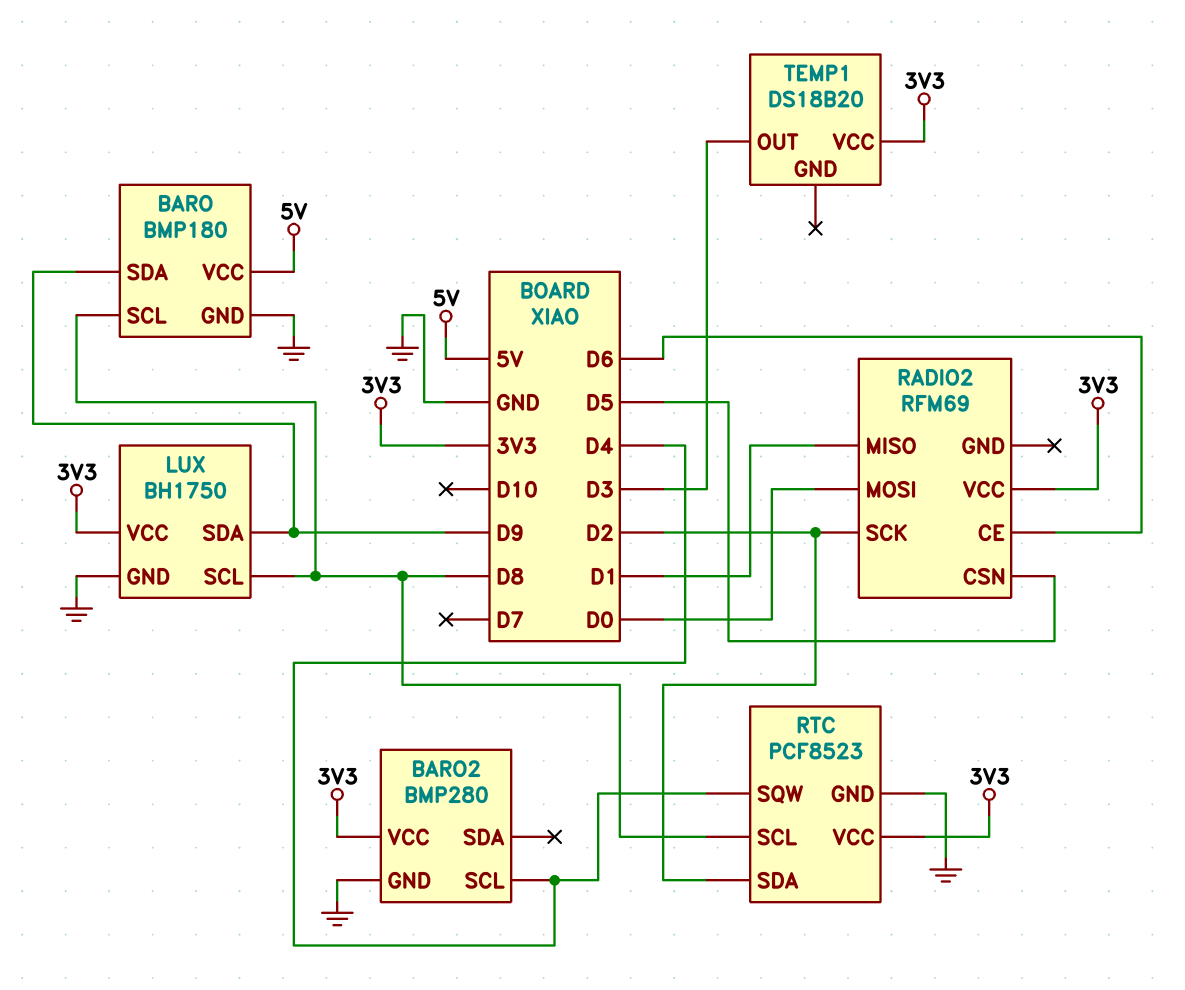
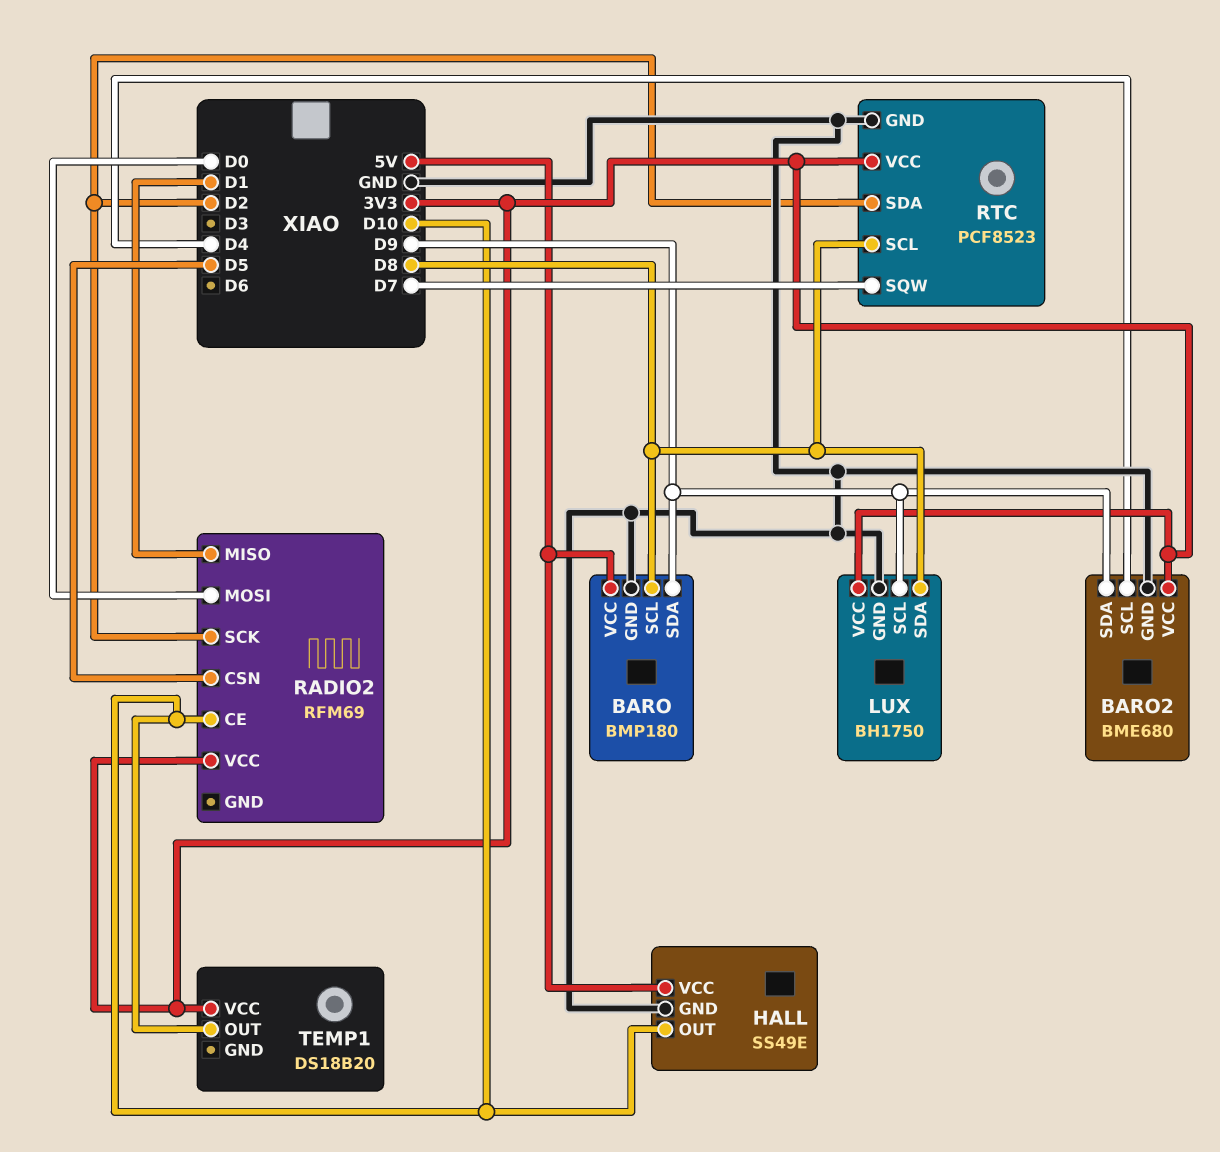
BARO2: BMP280 -> BME680
BARO2 pin SDA: none -> D9
HALL: none -> SS49E
HALL pin GND: none -> GND
HALL pin OUT: none -> D10
HALL pin VCC: none -> 5V
LUX pin SCL: D8 -> D9
LUX pin SDA: D9 -> D8
RADIO2 pin CE: D6 -> D10
RTC pin SQW: D4 -> D7
TEMP1 pin OUT: D3 -> D10

